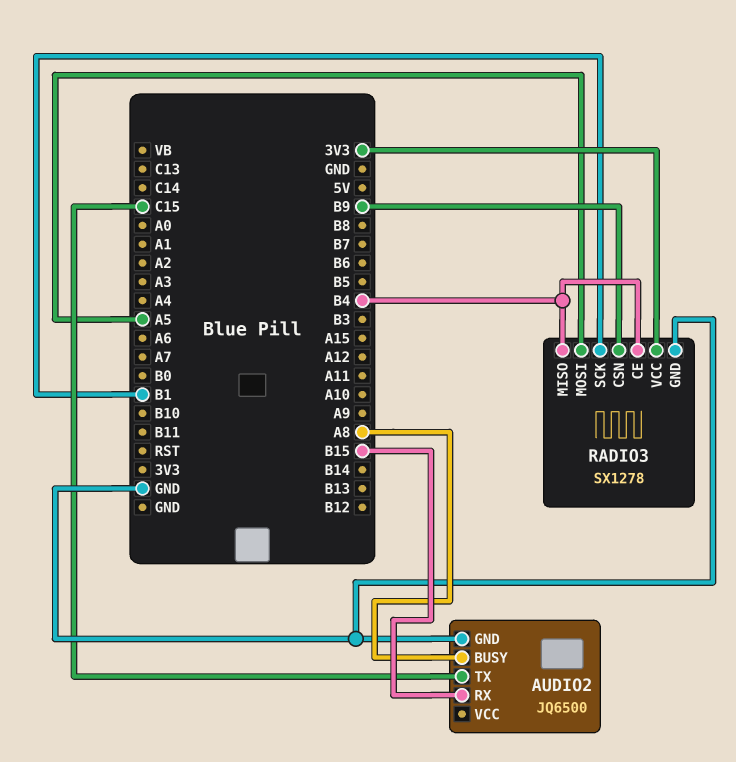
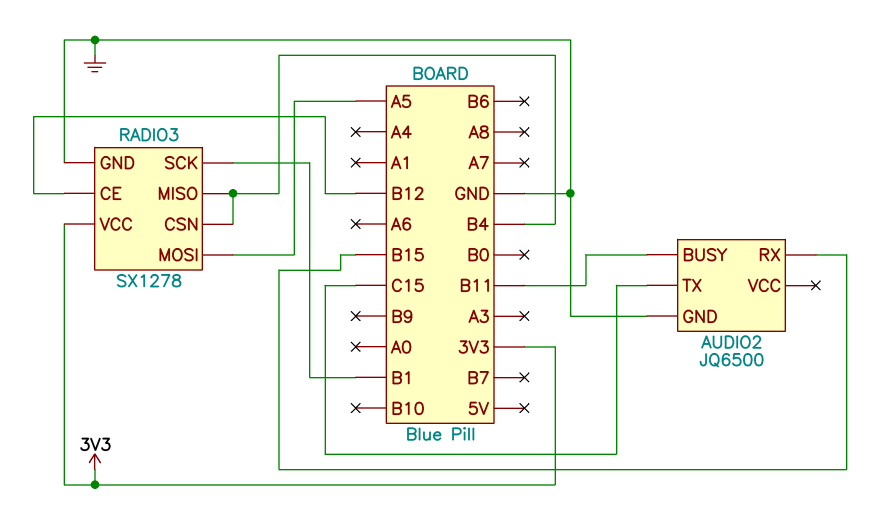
AUDIO2 pin BUSY: A8 -> B11
RADIO3 pin CE: B4 -> B12
RADIO3 pin CSN: B9 -> B4

